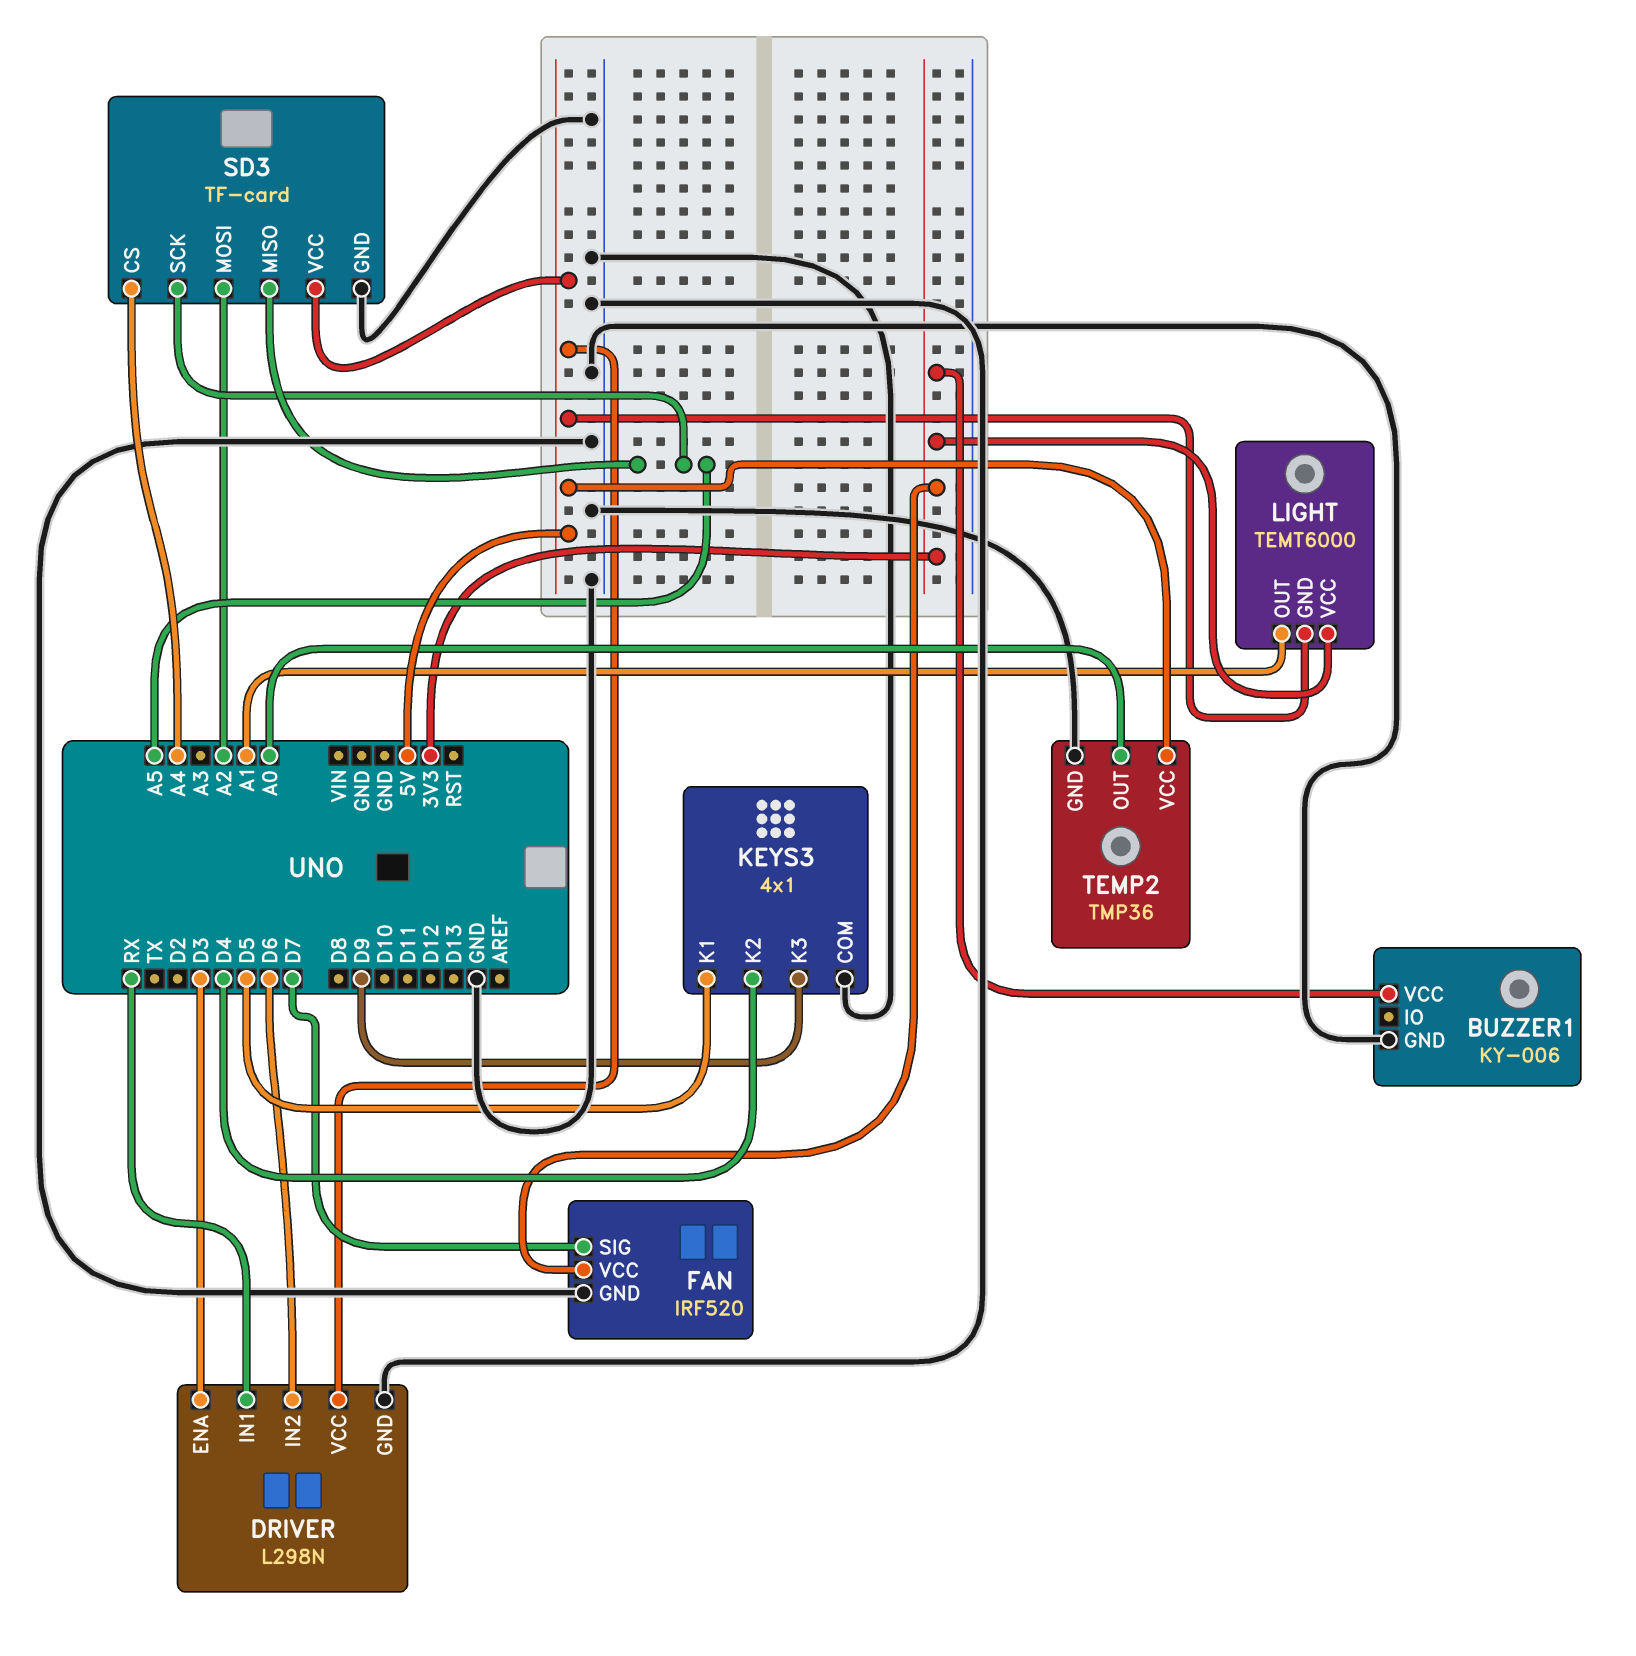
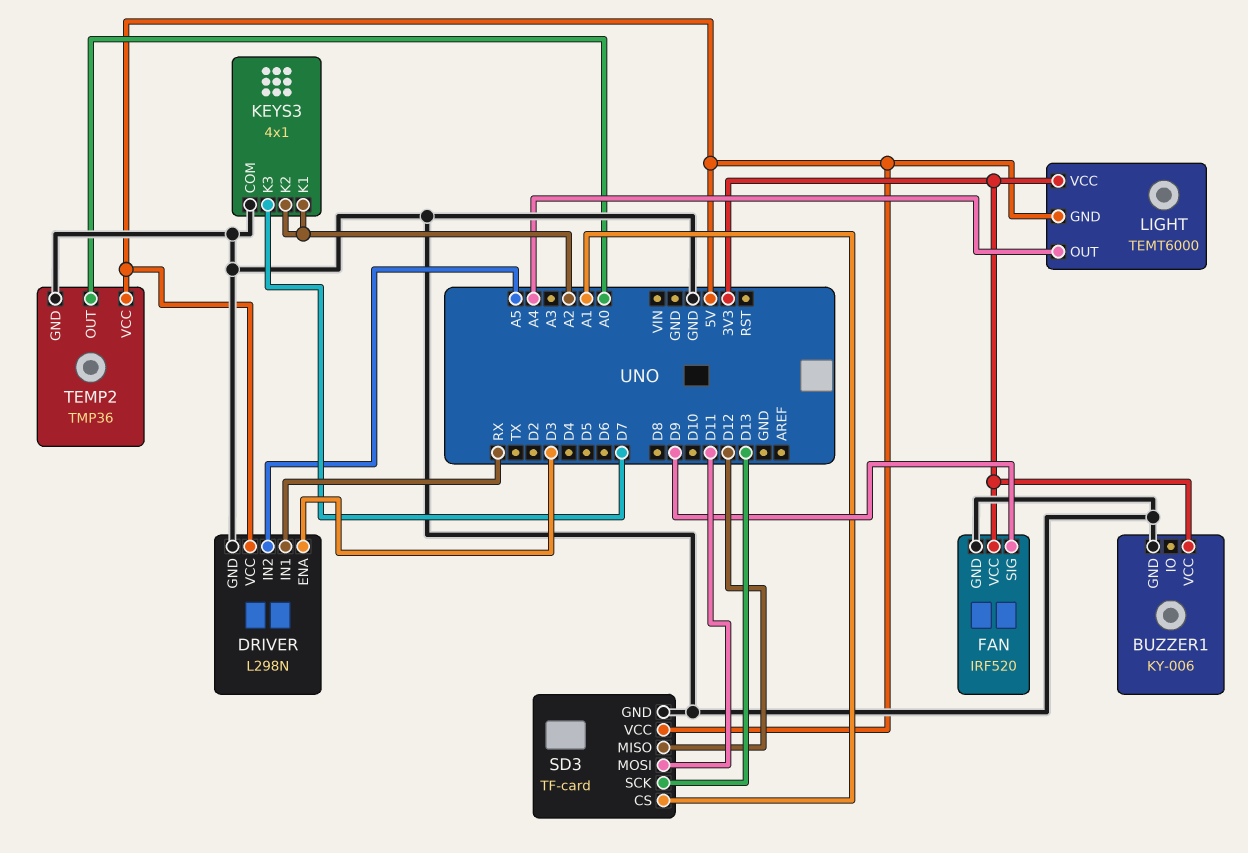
DRIVER pin IN2: D6 -> A5
FAN pin SIG: D7 -> D9
KEYS3 pin K1: D5 -> A2
KEYS3 pin K2: D4 -> A2
KEYS3 pin K3: D9 -> D7
LIGHT pin OUT: A1 -> A4
SD3 pin CS: A4 -> A1
SD3 pin MISO: A5 -> D12
SD3 pin MOSI: A2 -> D11
SD3 pin SCK: A5 -> D13

